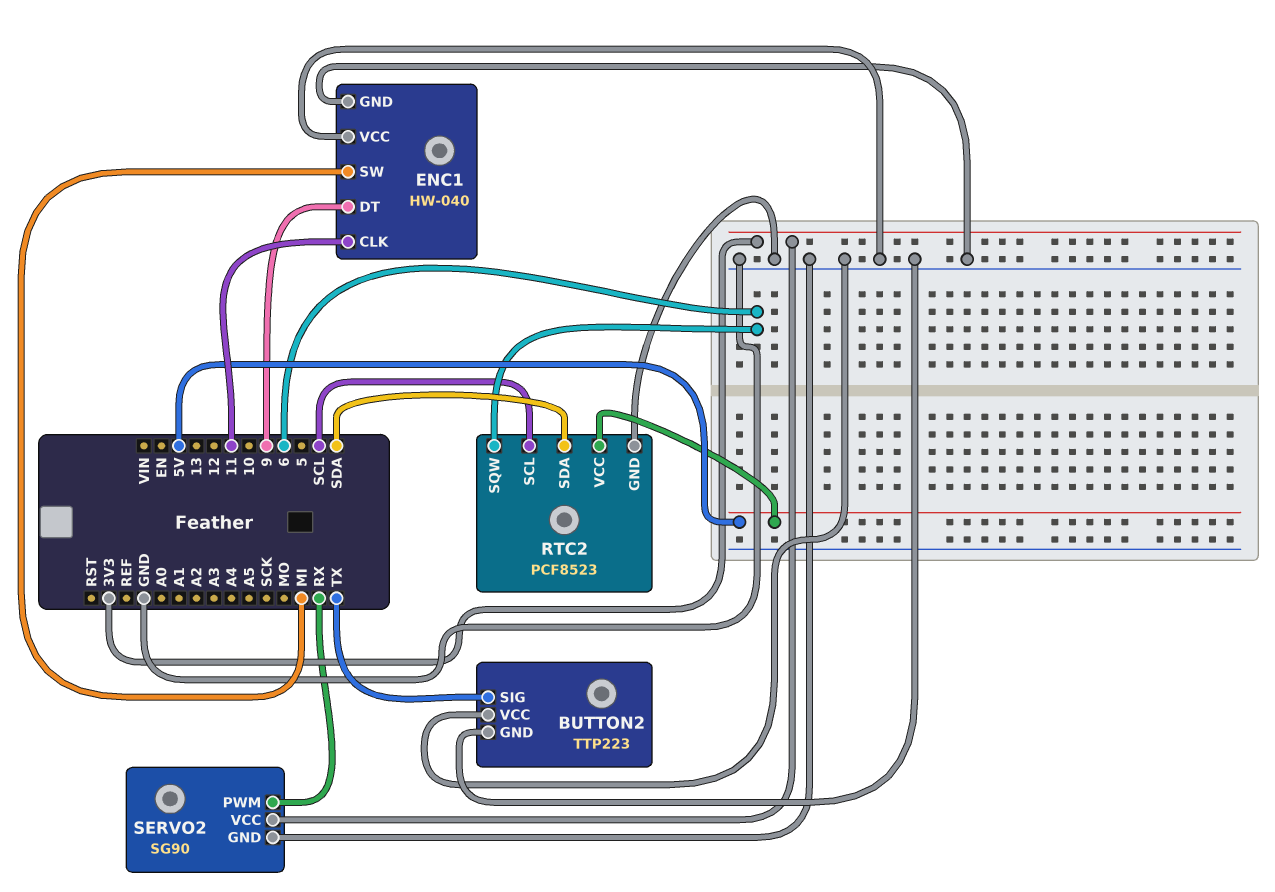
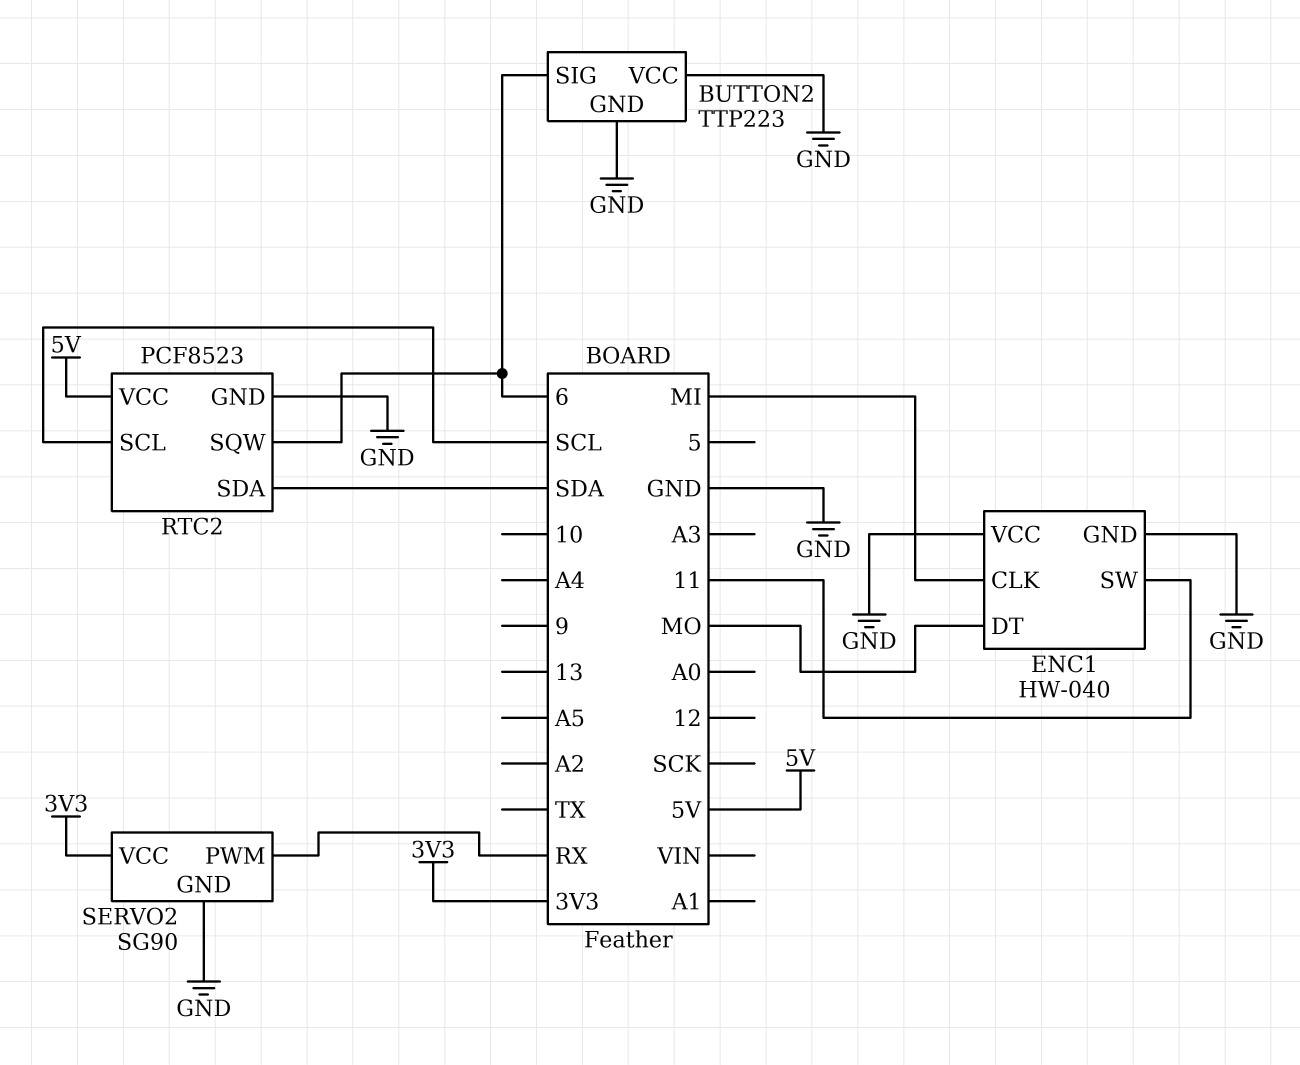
BUTTON2 pin SIG: TX -> 6
ENC1 pin CLK: 11 -> MI
ENC1 pin DT: 9 -> MO
ENC1 pin SW: MI -> 11

